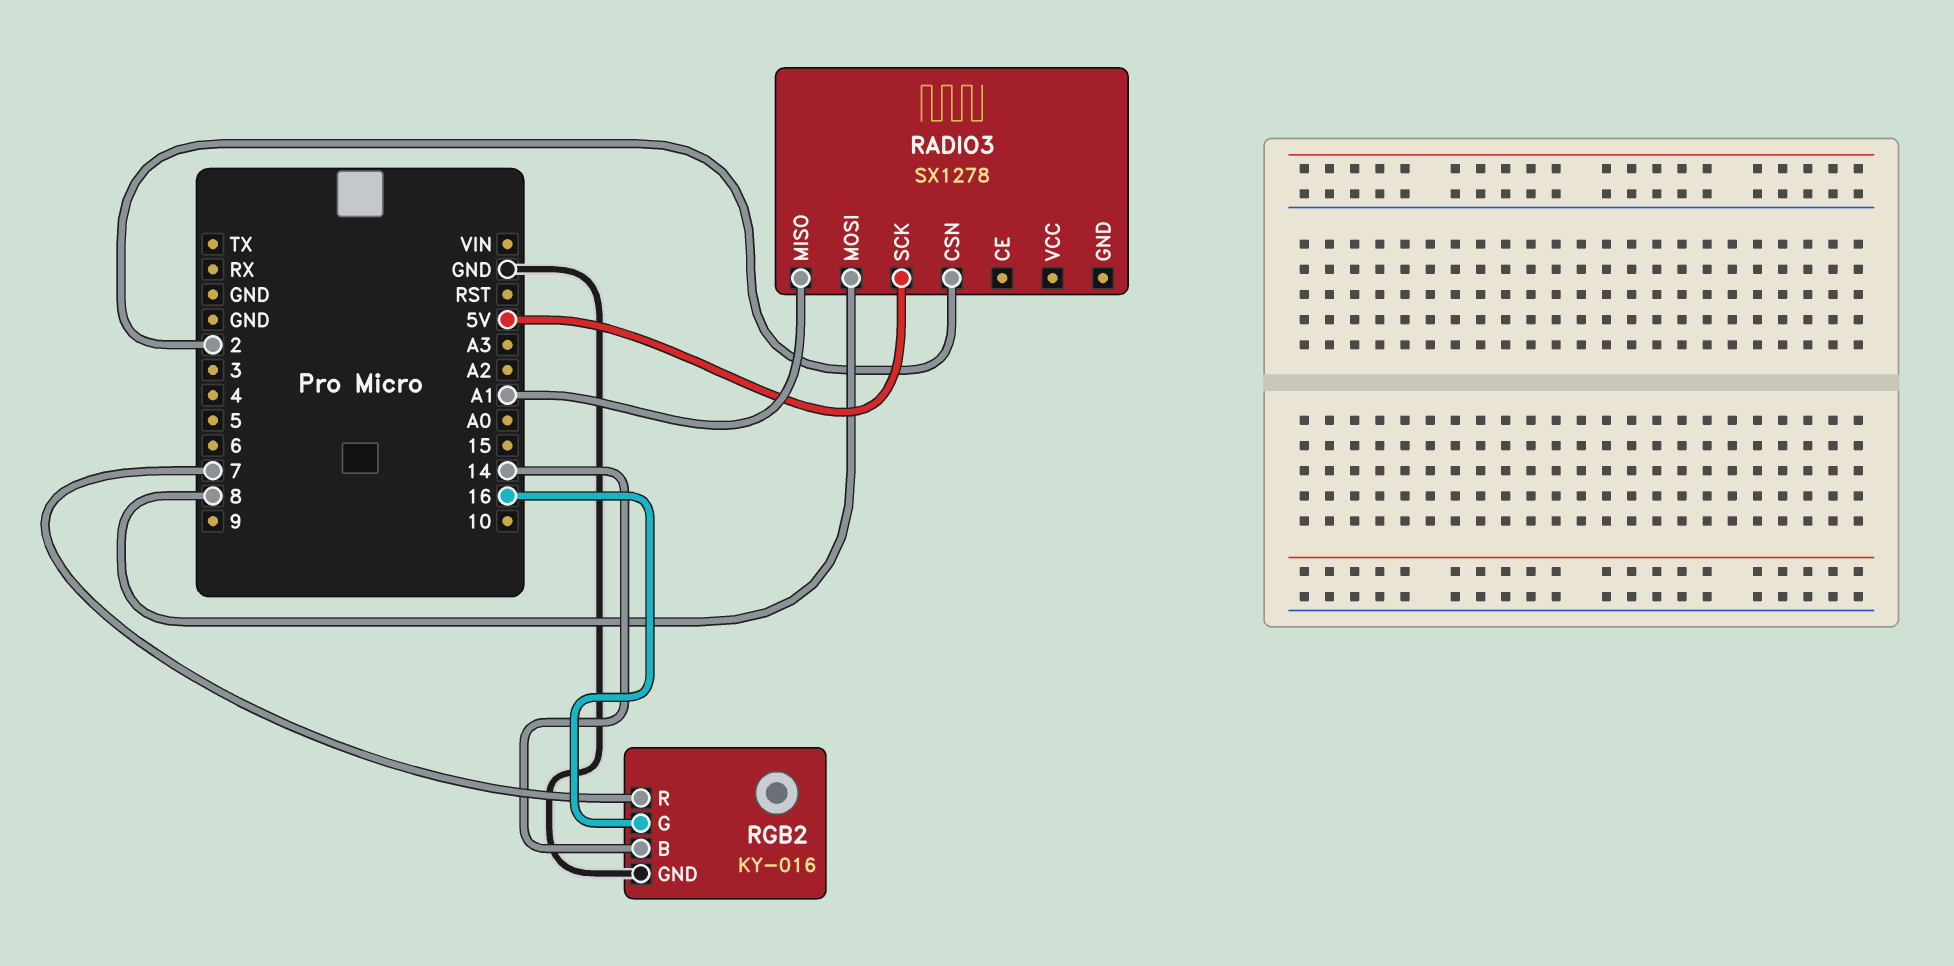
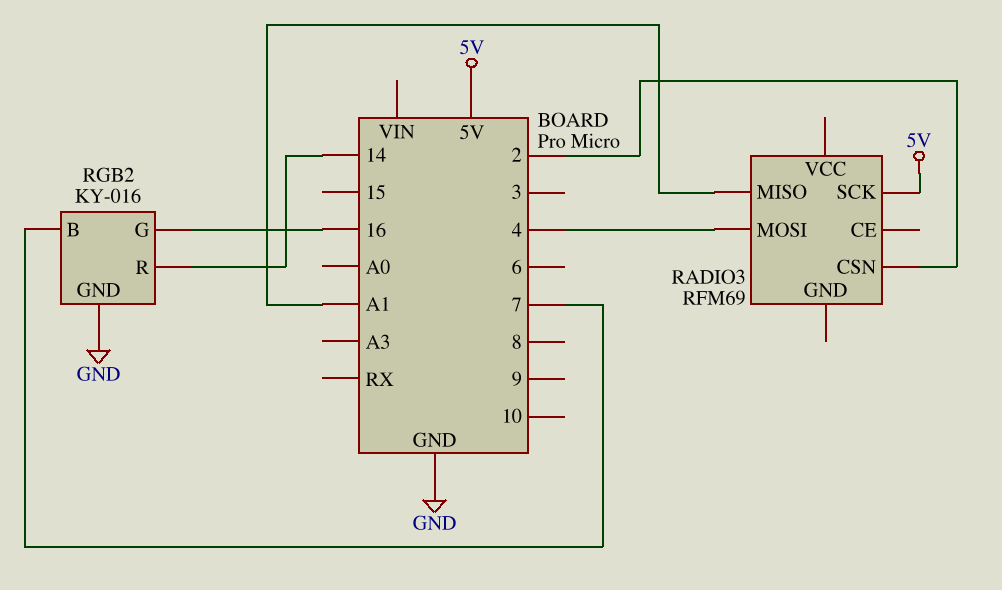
RADIO3: SX1278 -> RFM69
RADIO3 pin MOSI: 8 -> 4
RGB2 pin B: 14 -> 7
RGB2 pin R: 7 -> 14

